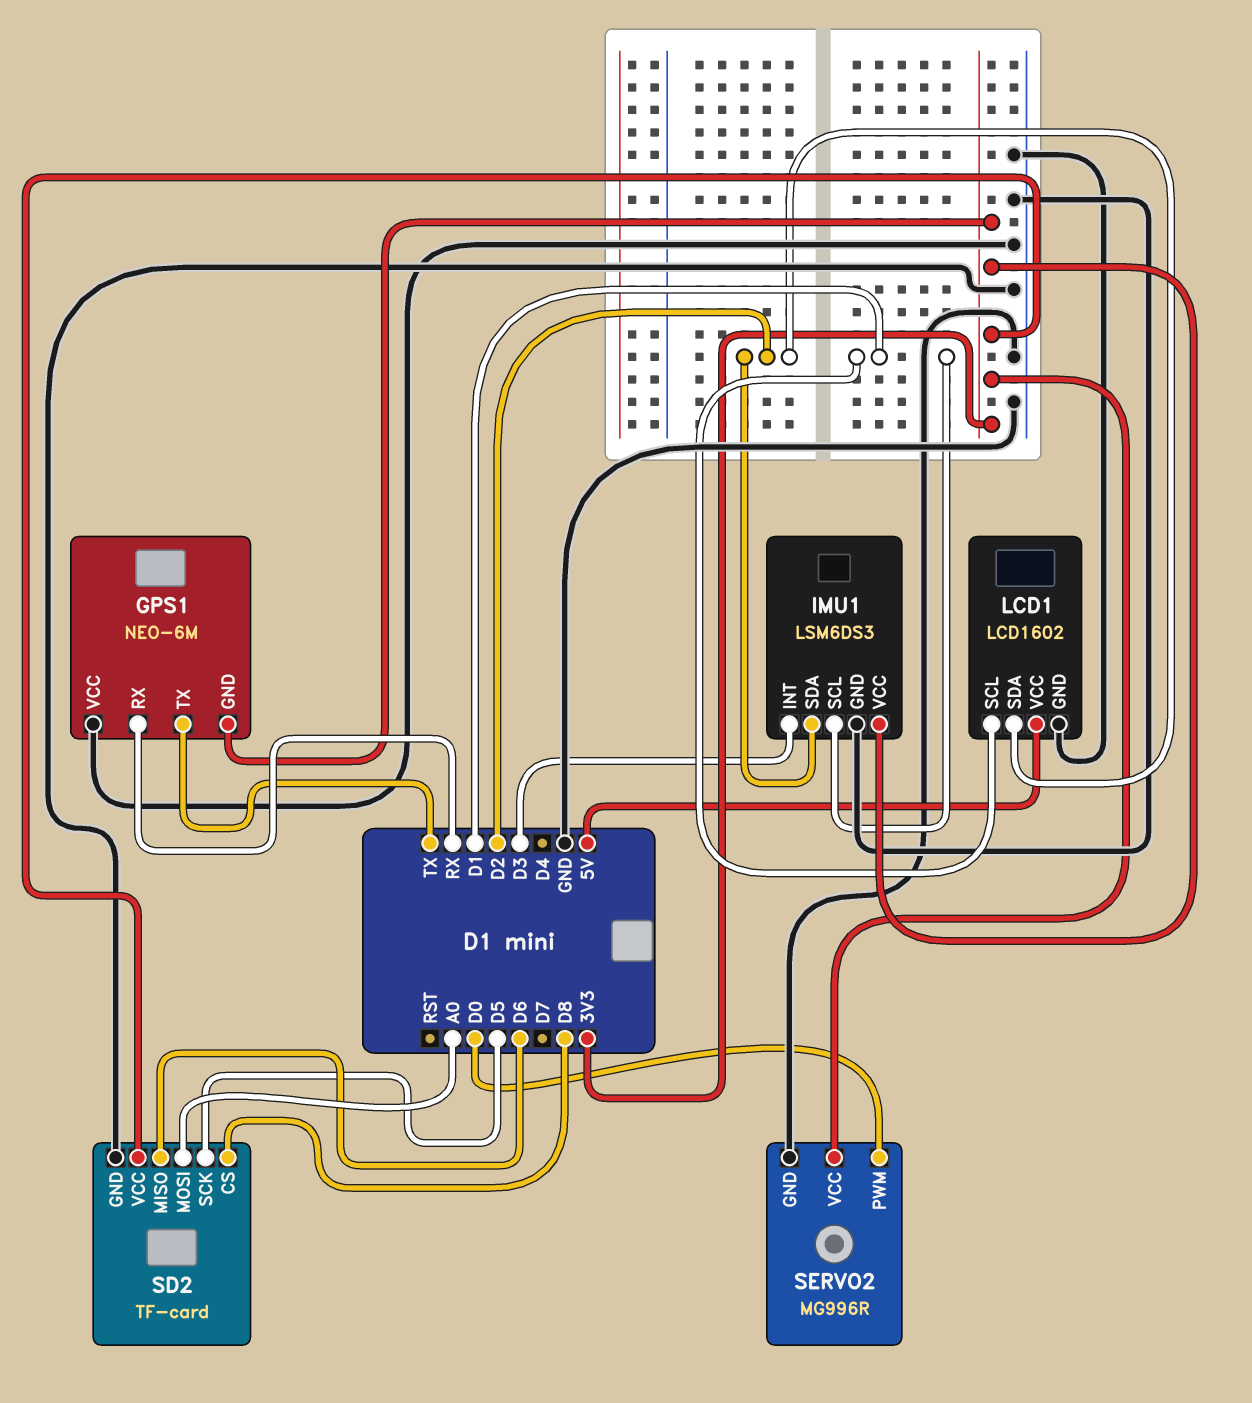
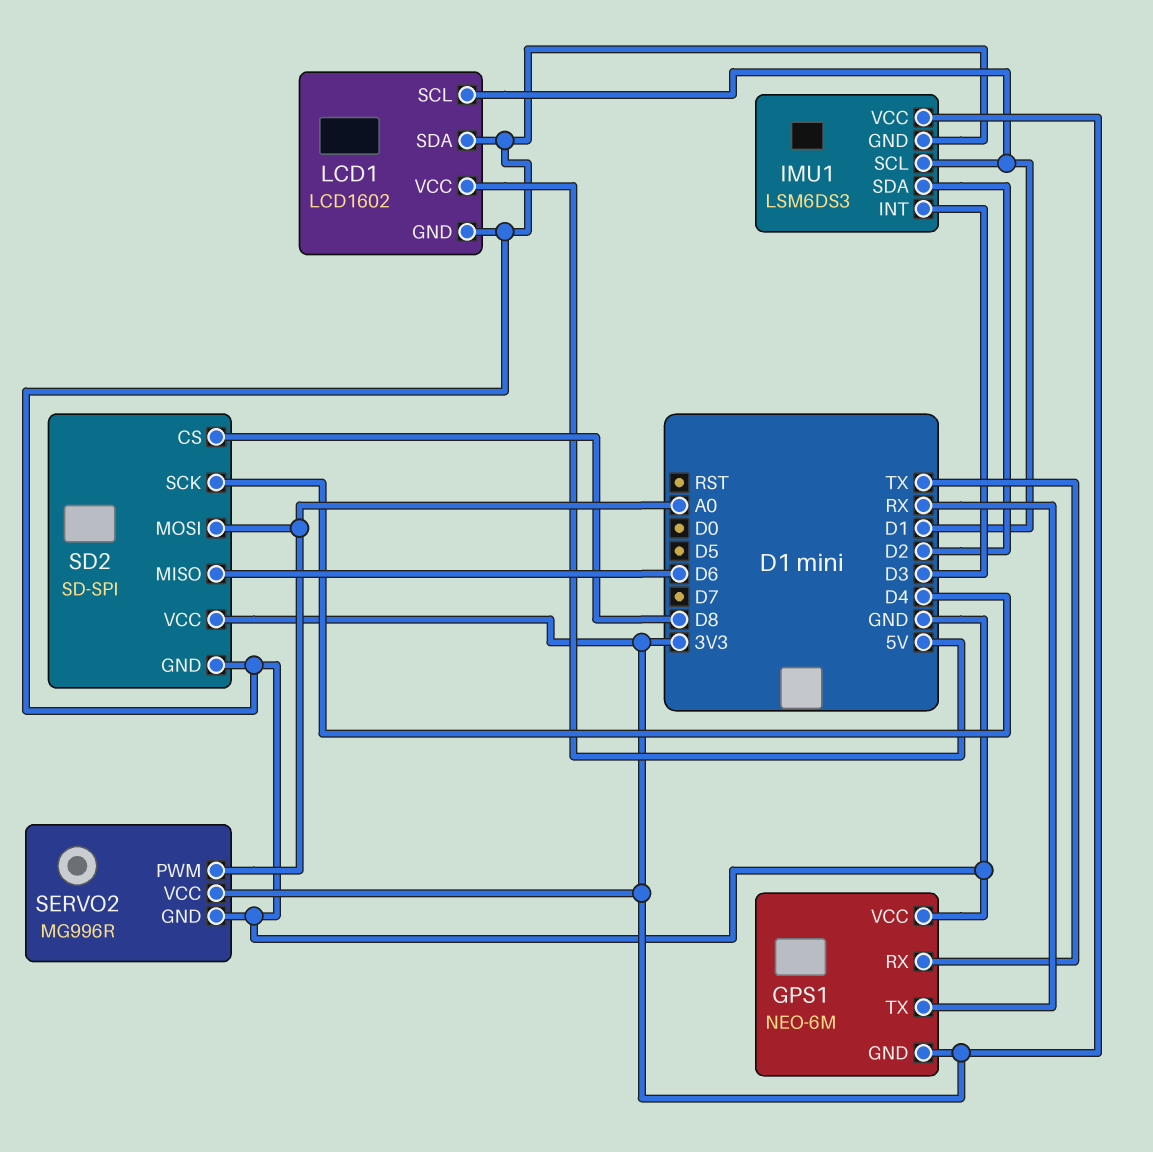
GPS1 pin RX: RX -> TX
GPS1 pin TX: TX -> RX
LCD1 pin SDA: D2 -> GND
SD2: TF-card -> SD-SPI
SD2 pin SCK: D5 -> D4
SERVO2 pin PWM: D0 -> A0

